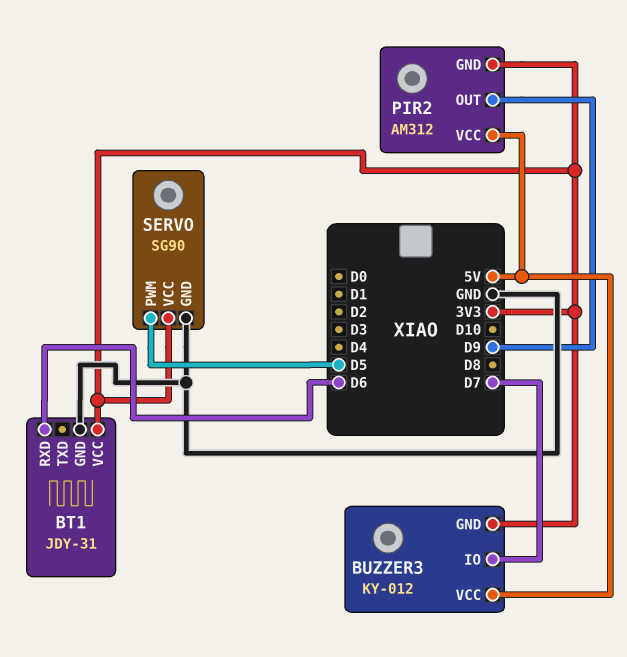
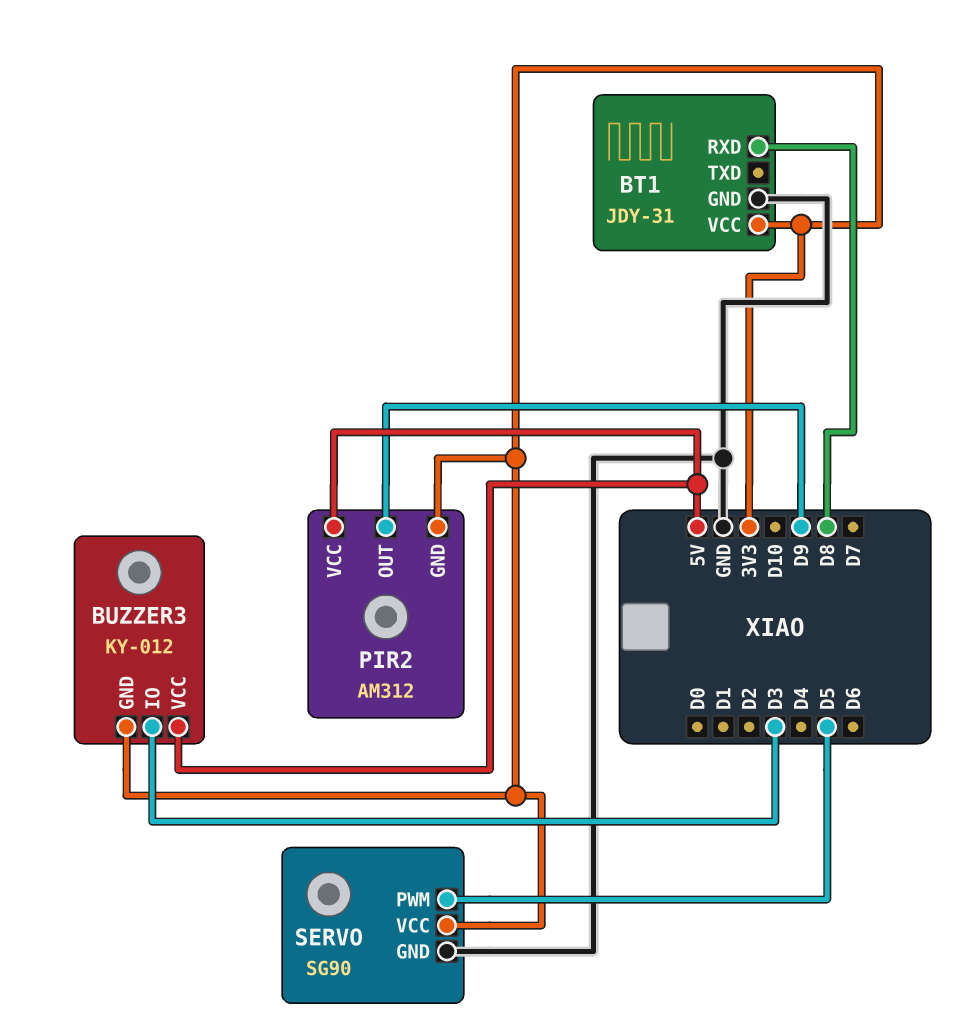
BT1 pin RXD: D6 -> D8
BUZZER3 pin IO: D7 -> D3

